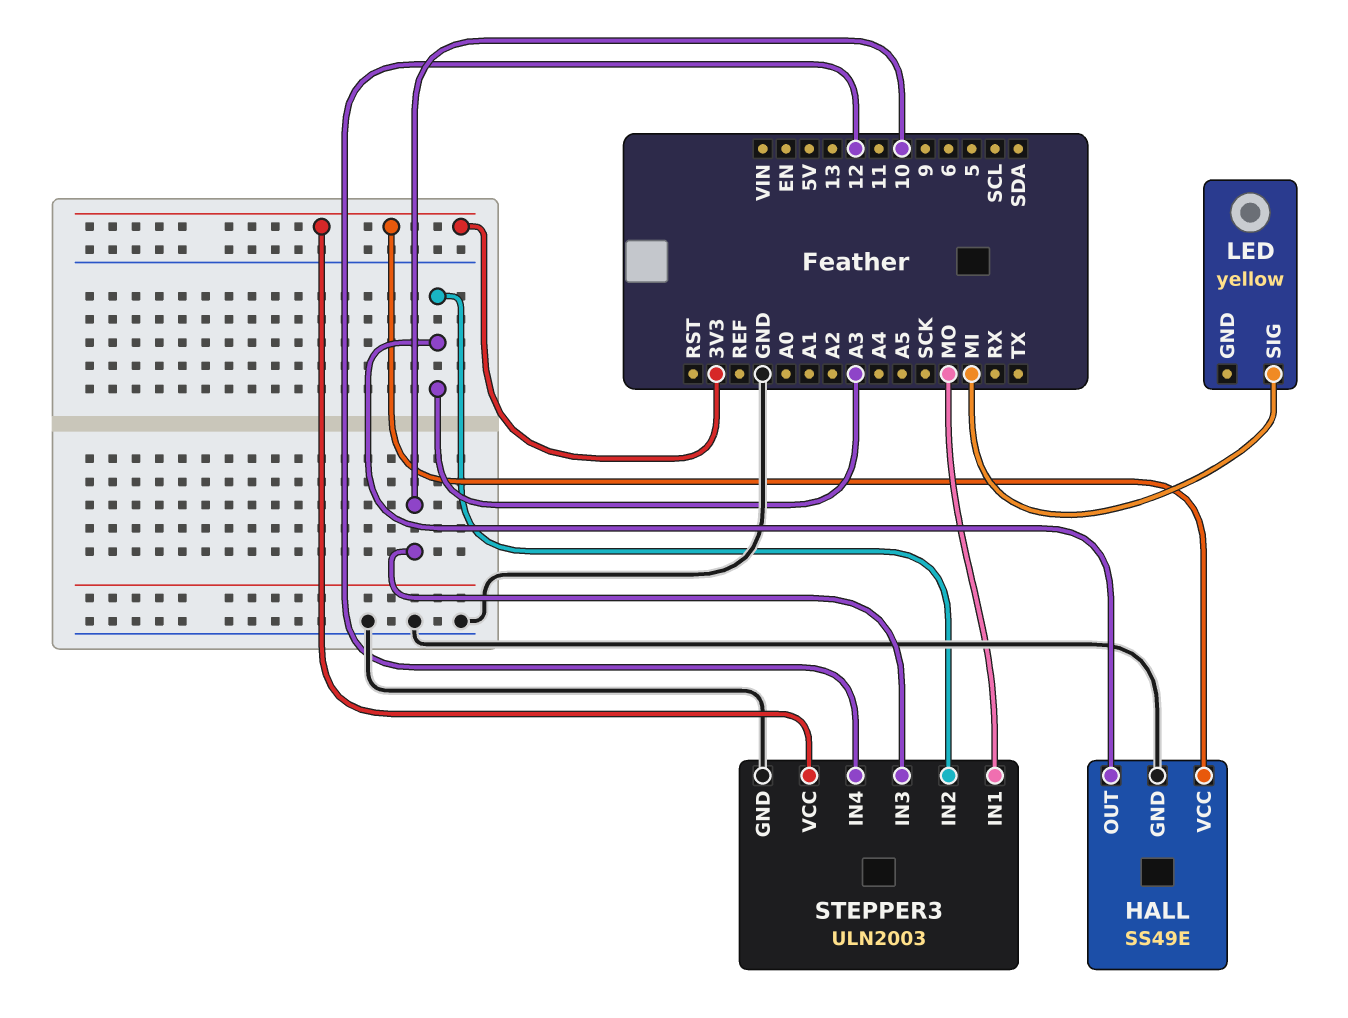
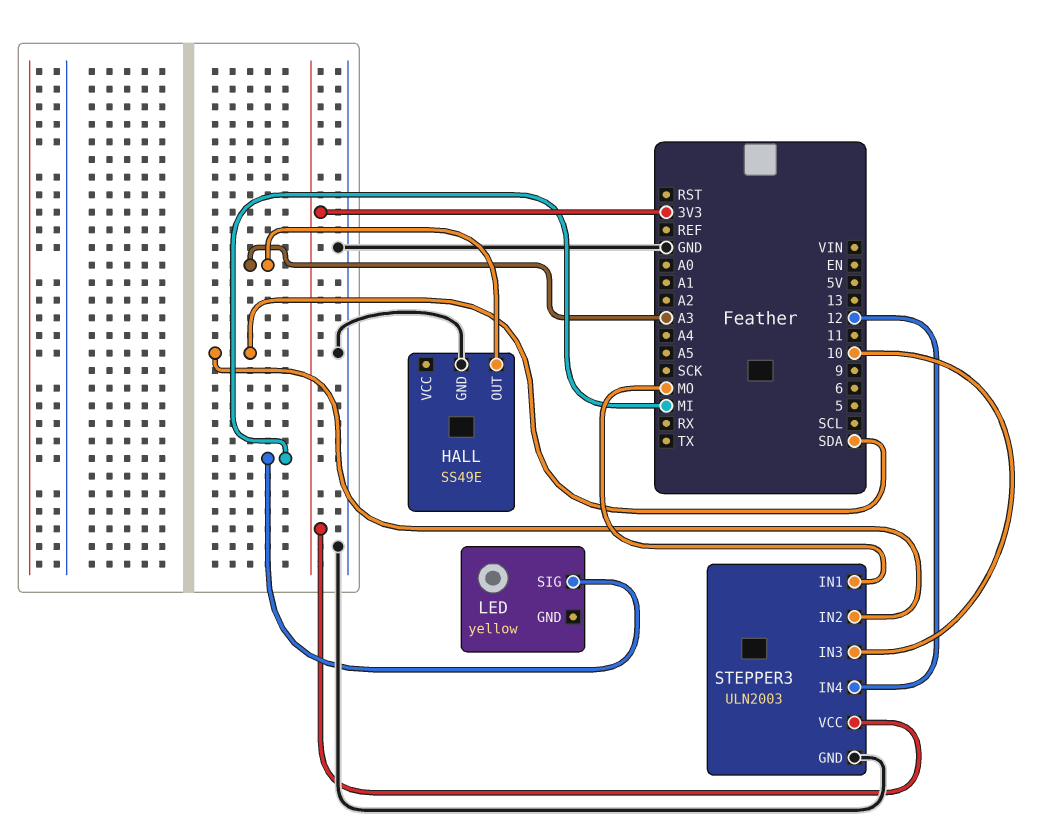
HALL pin VCC: 3V3 -> none
STEPPER3 pin IN2: A3 -> SDA

